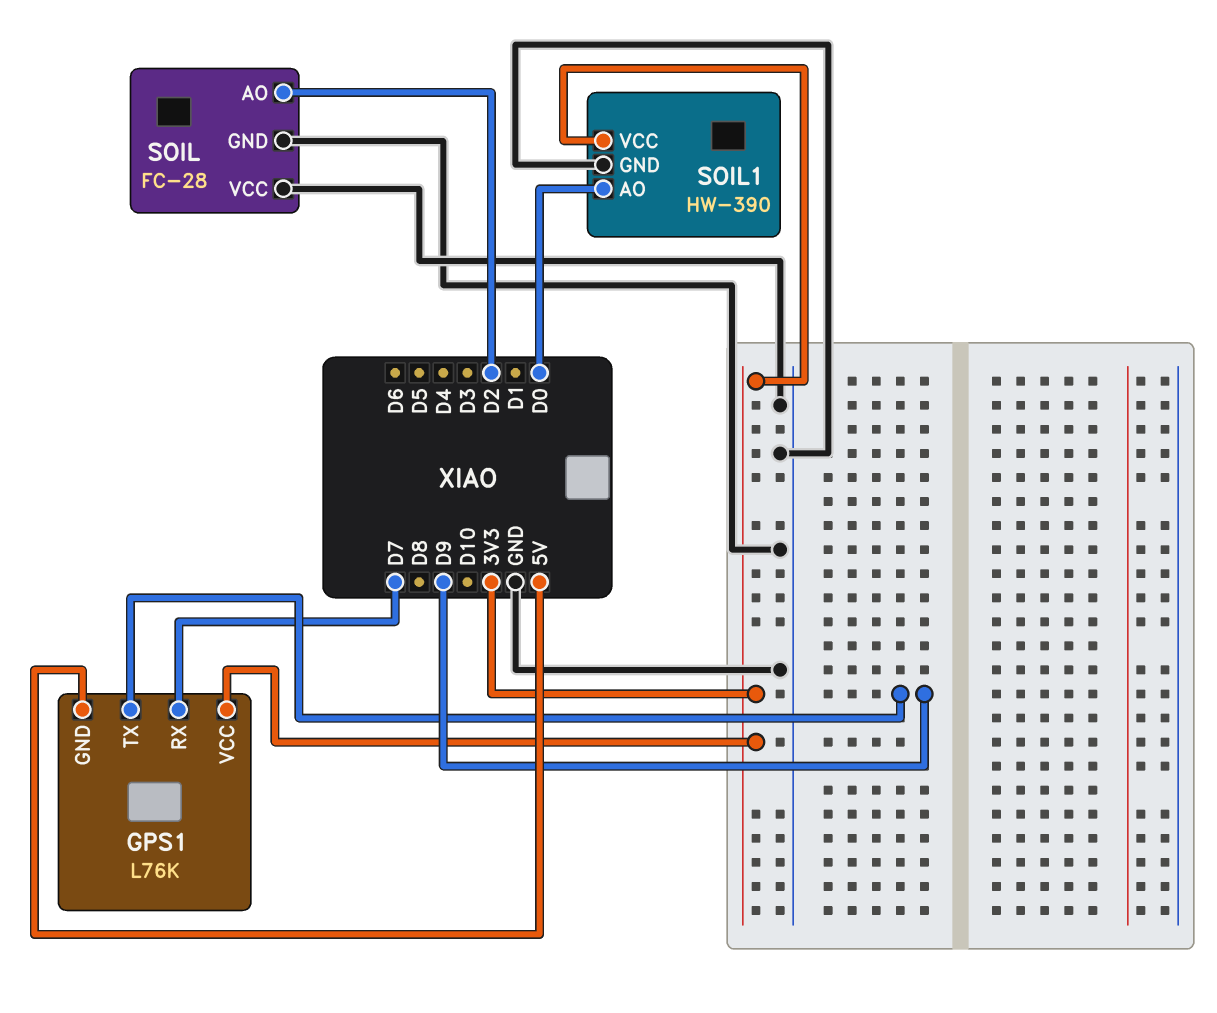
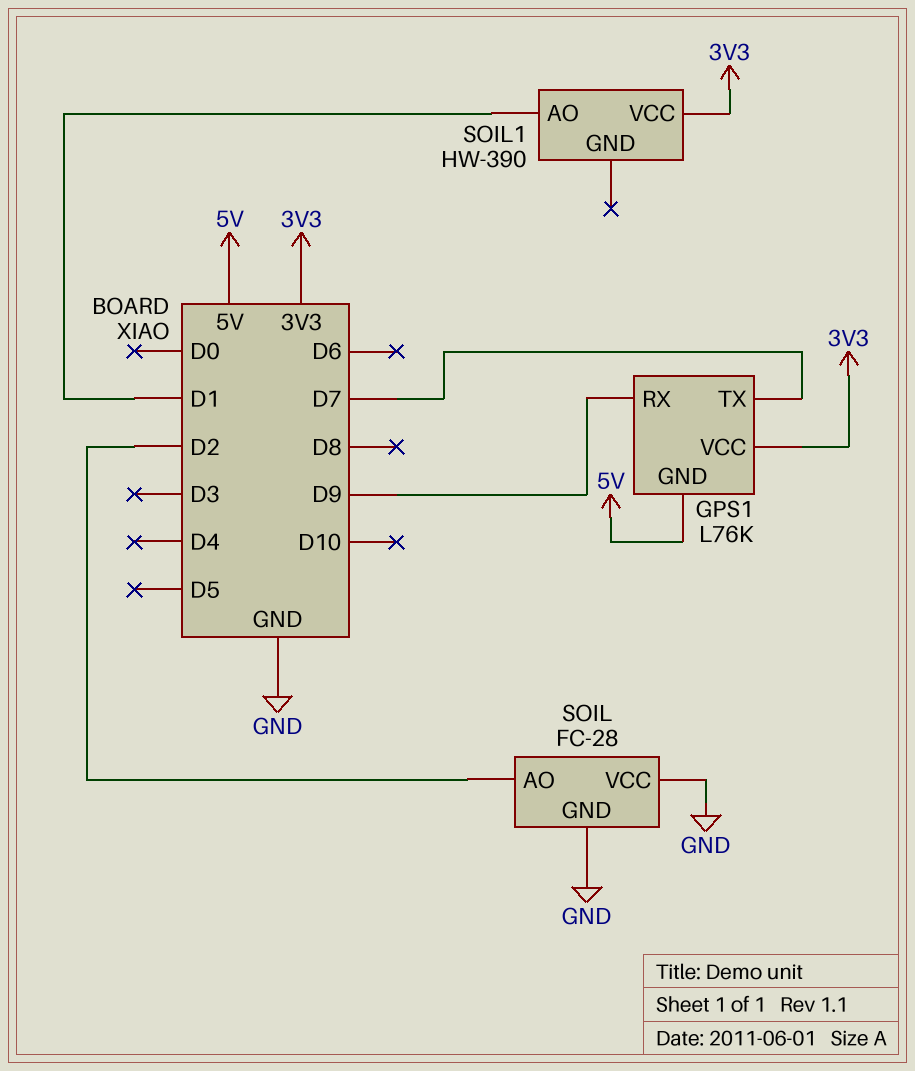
GPS1 pin RX: D7 -> D9
GPS1 pin TX: D9 -> D7
SOIL1 pin AO: D0 -> D1
SOIL1 pin GND: GND -> none

